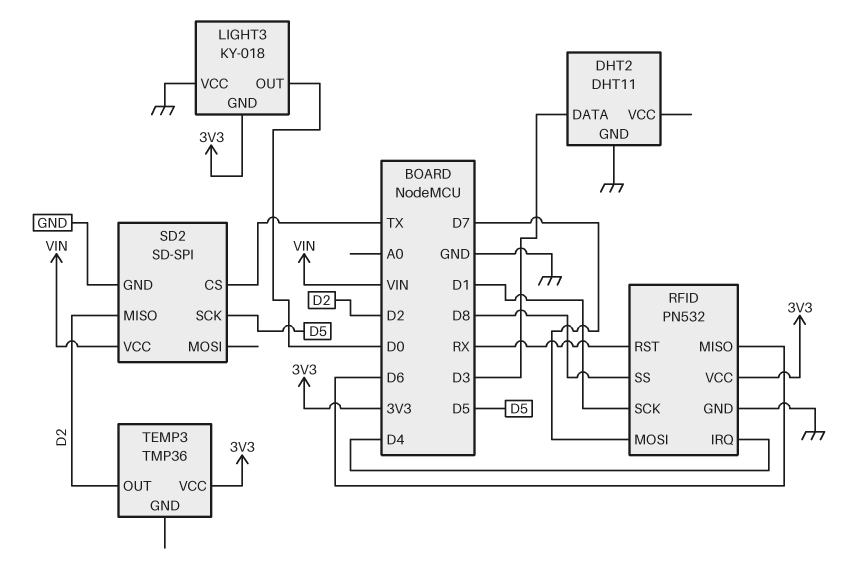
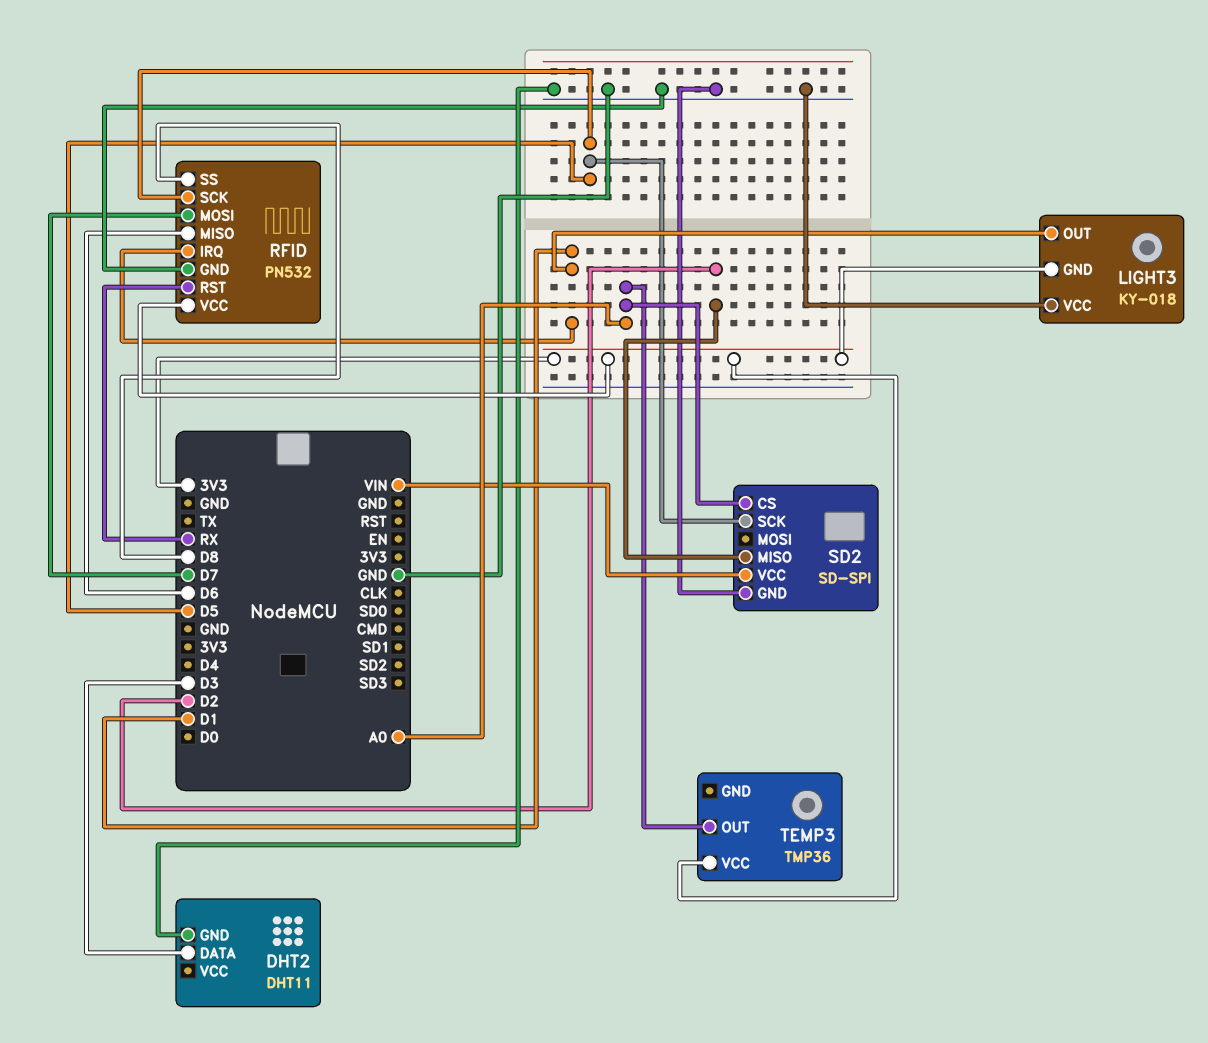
LIGHT3 pin OUT: D0 -> D1
RFID pin IRQ: D4 -> D1
RFID pin SCK: D1 -> D5
SD2 pin CS: TX -> A0
TEMP3 pin OUT: D2 -> A0

